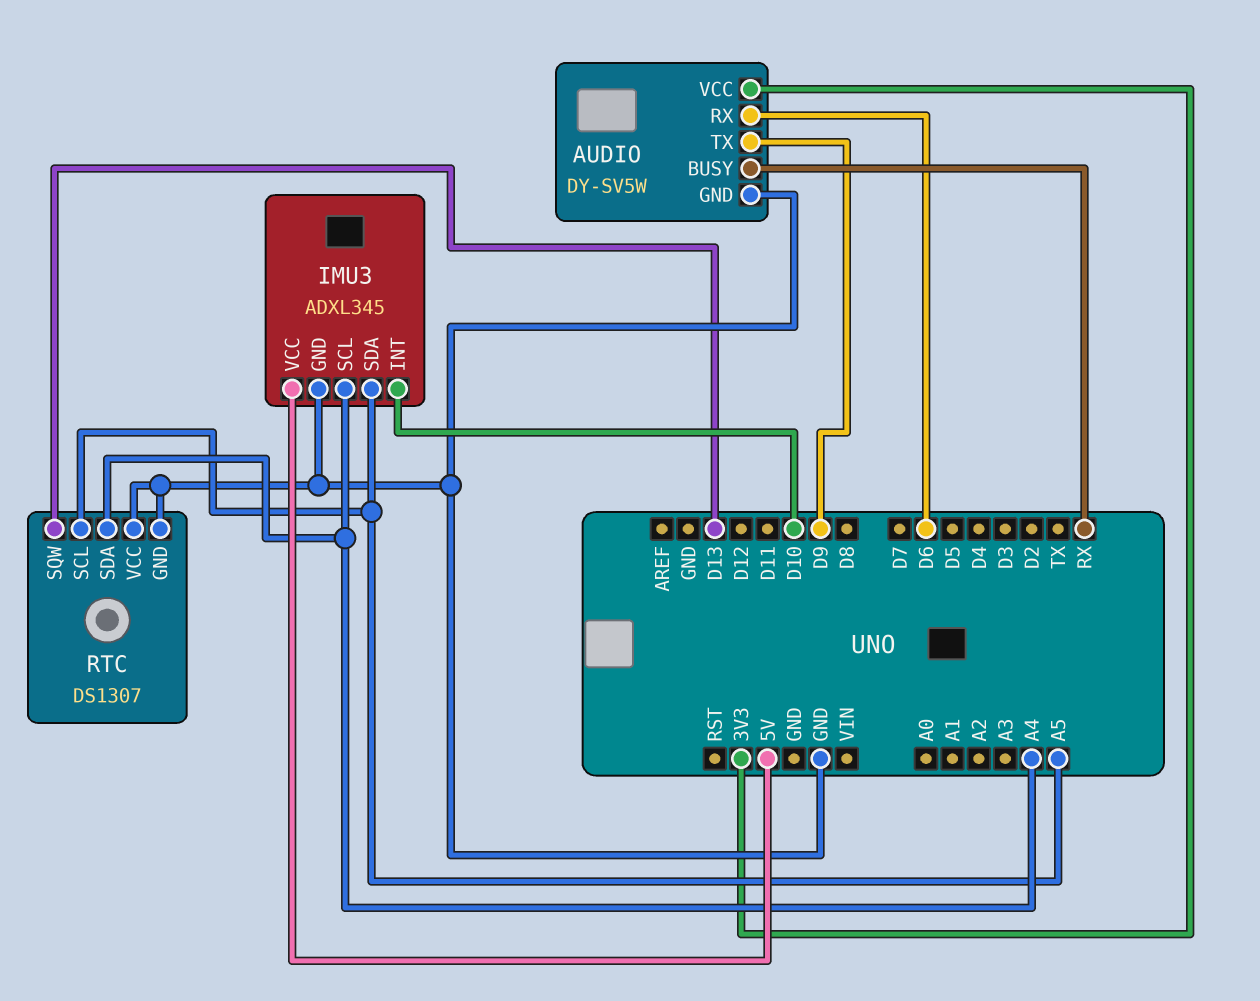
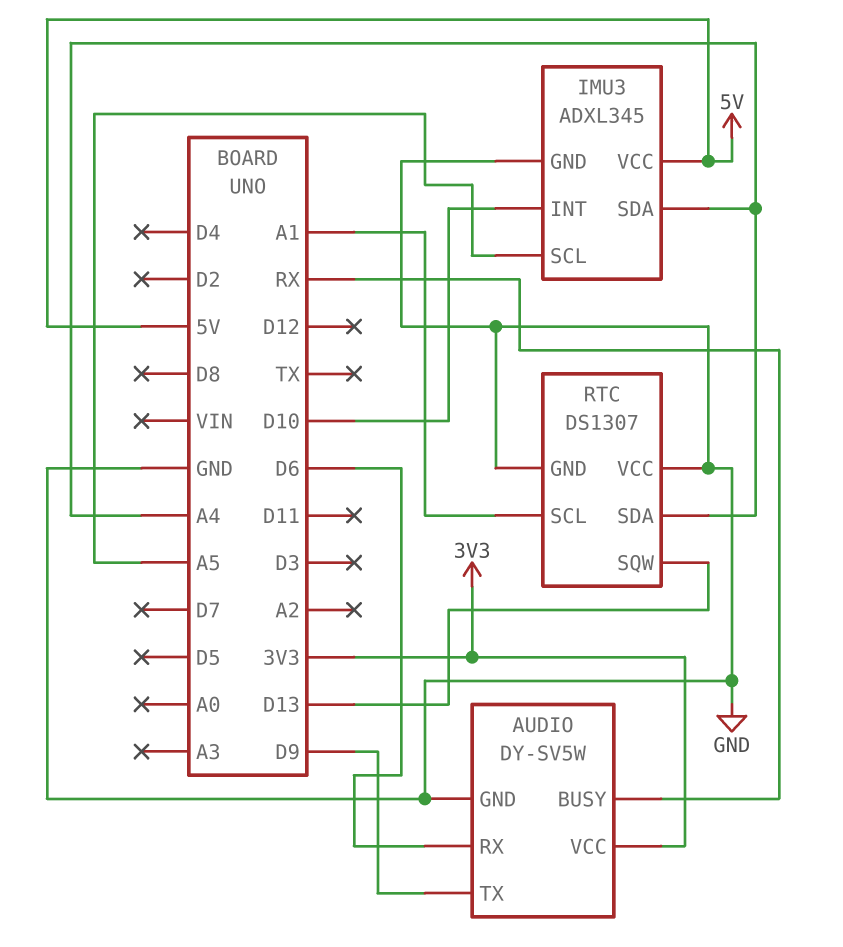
IMU3 pin SCL: A4 -> A5
IMU3 pin SDA: A5 -> A4
RTC pin SCL: A5 -> A1

